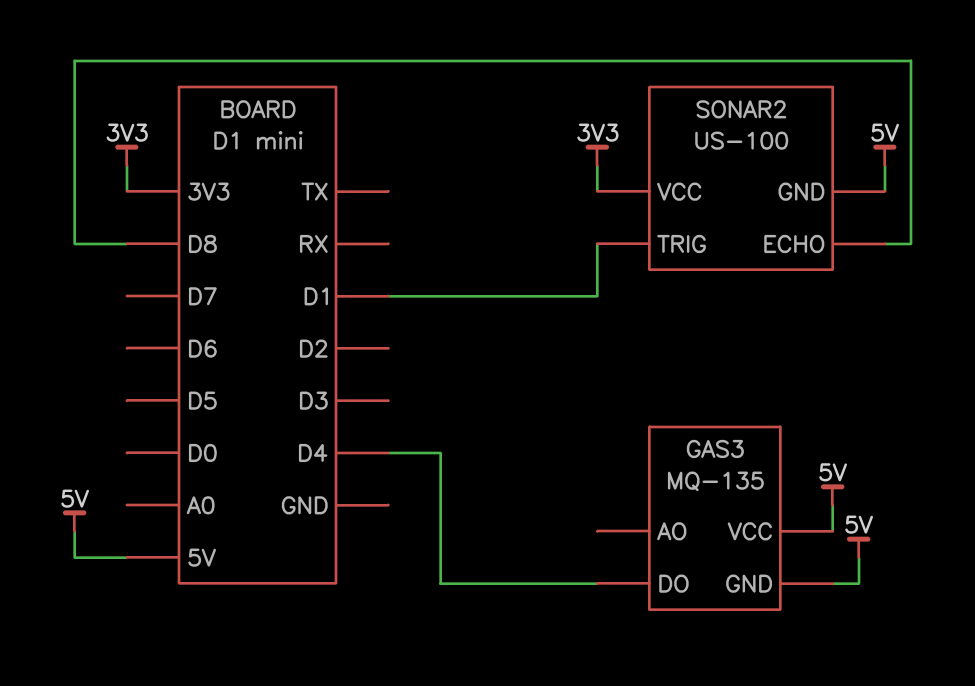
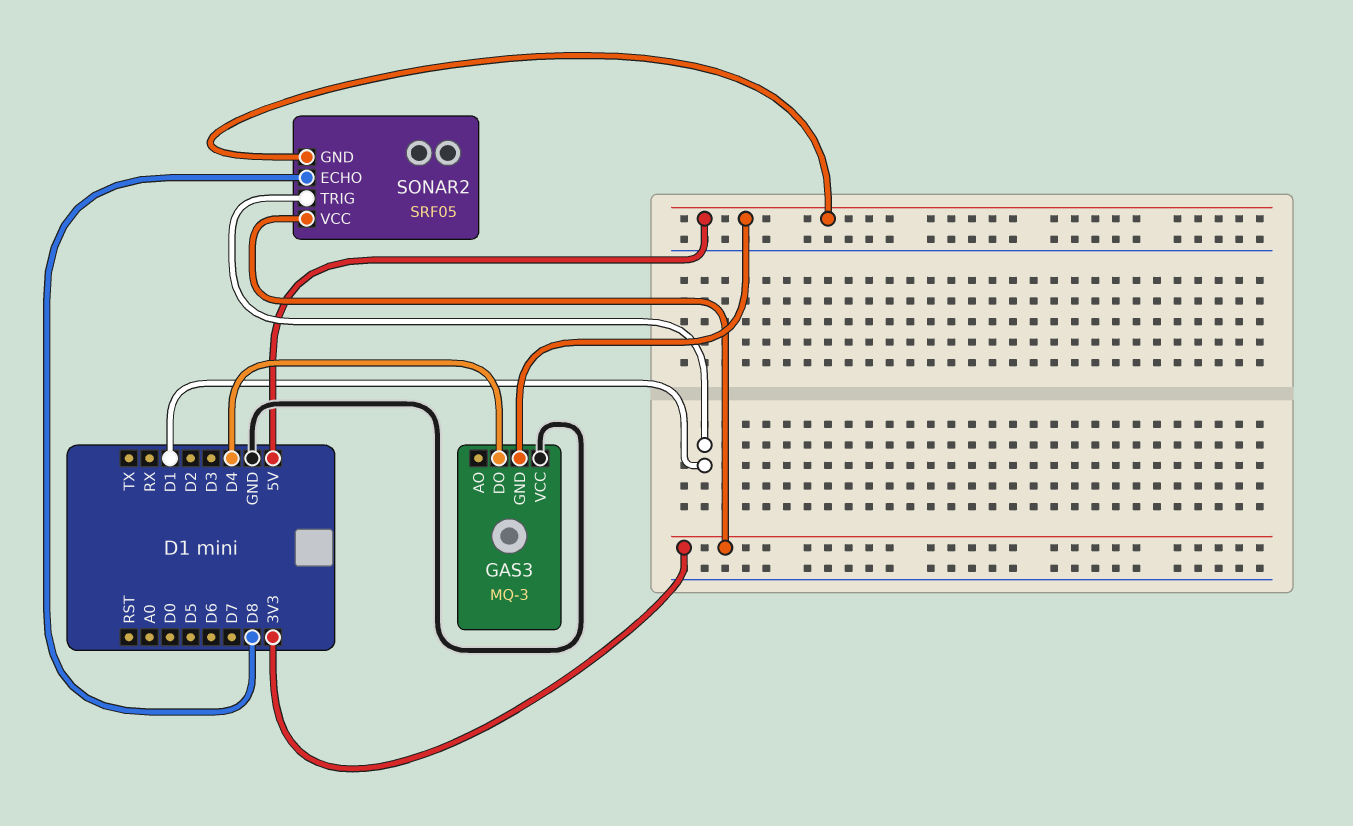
GAS3: MQ-135 -> MQ-3
GAS3 pin VCC: 5V -> GND
SONAR2: US-100 -> SRF05

